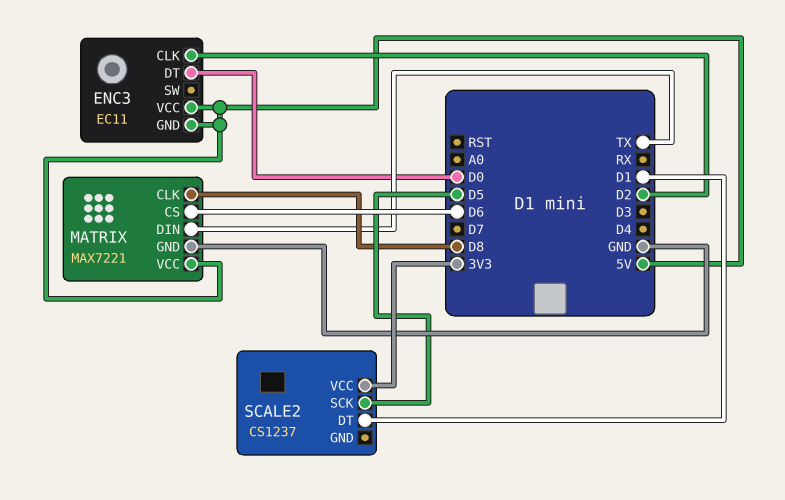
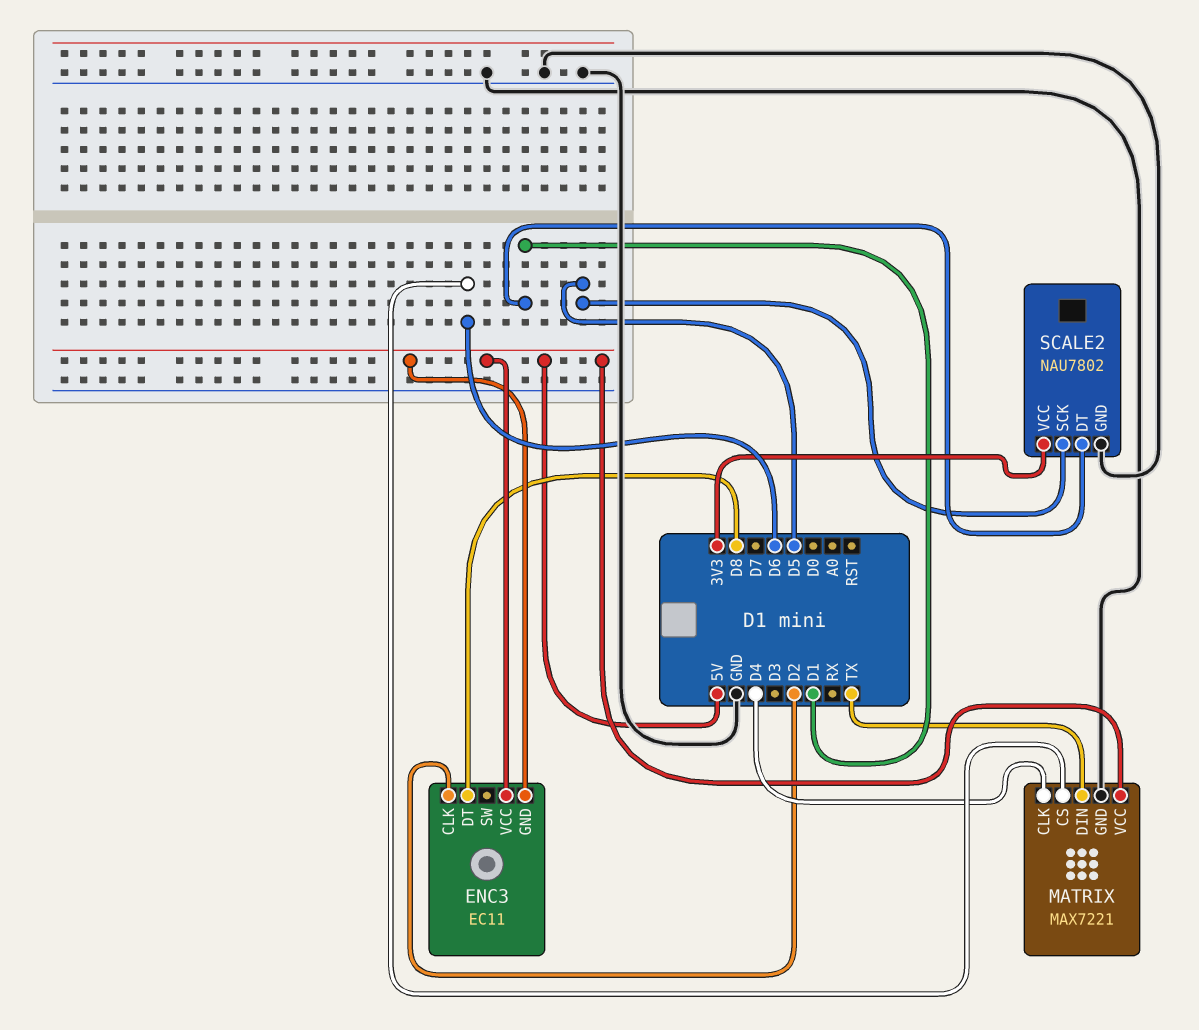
ENC3 pin DT: D0 -> D8
MATRIX pin CLK: D8 -> D4
SCALE2: CS1237 -> NAU7802
SCALE2 pin GND: none -> GND

